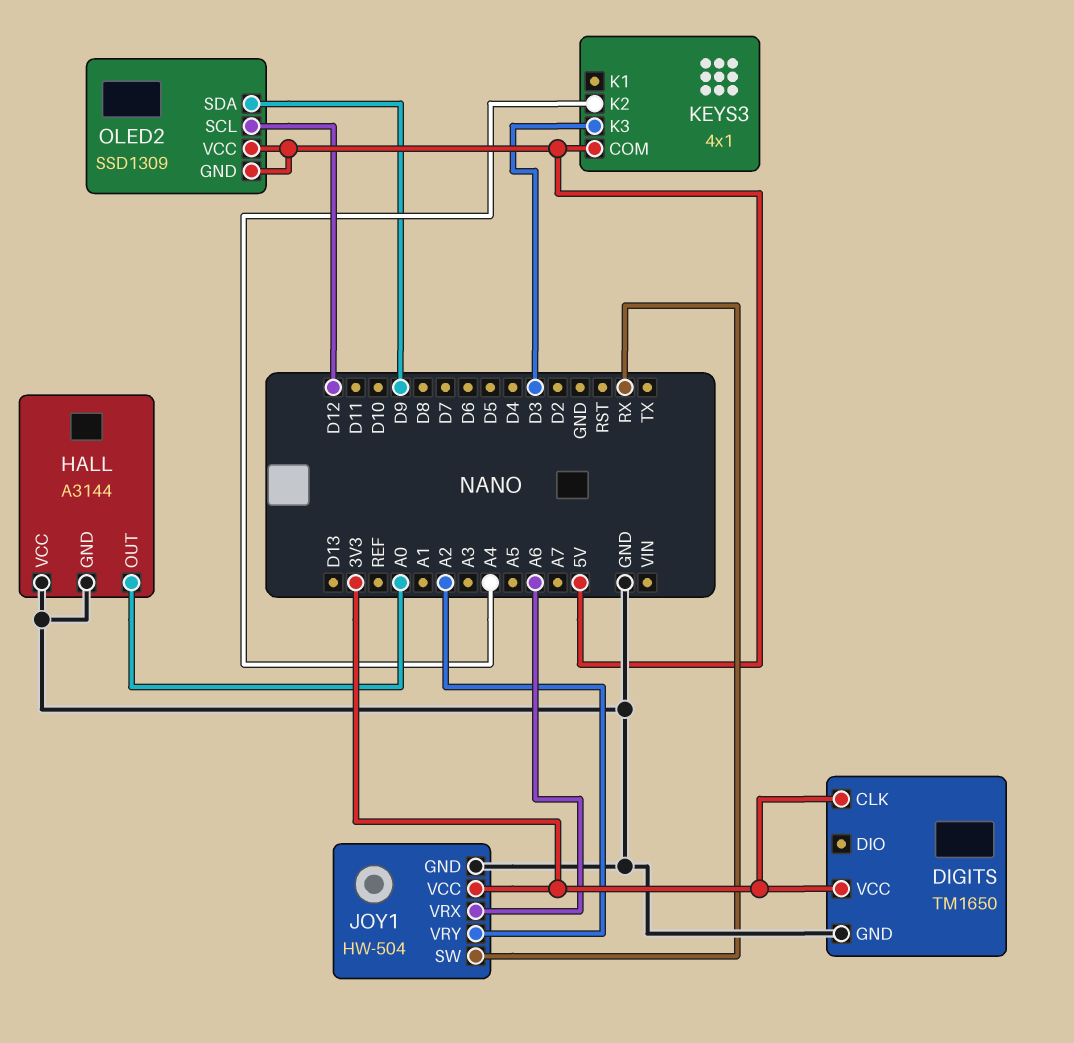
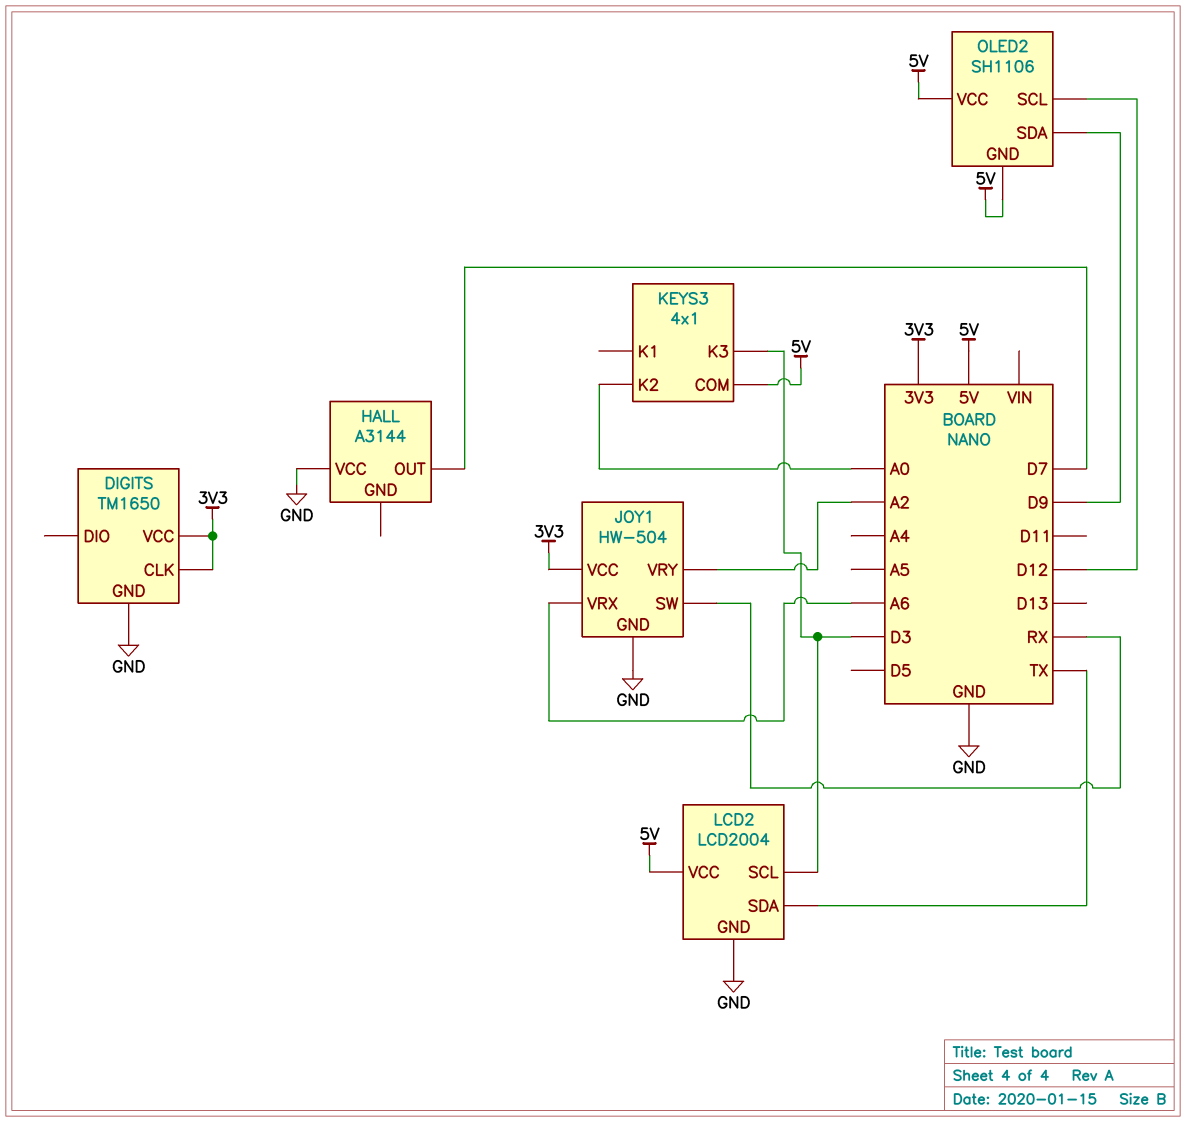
HALL pin GND: GND -> none
HALL pin OUT: A0 -> D7
KEYS3 pin K2: A4 -> A0
LCD2: none -> LCD2004
LCD2 pin GND: none -> GND
LCD2 pin SCL: none -> D3
LCD2 pin SDA: none -> TX
LCD2 pin VCC: none -> 5V
OLED2: SSD1309 -> SH1106

